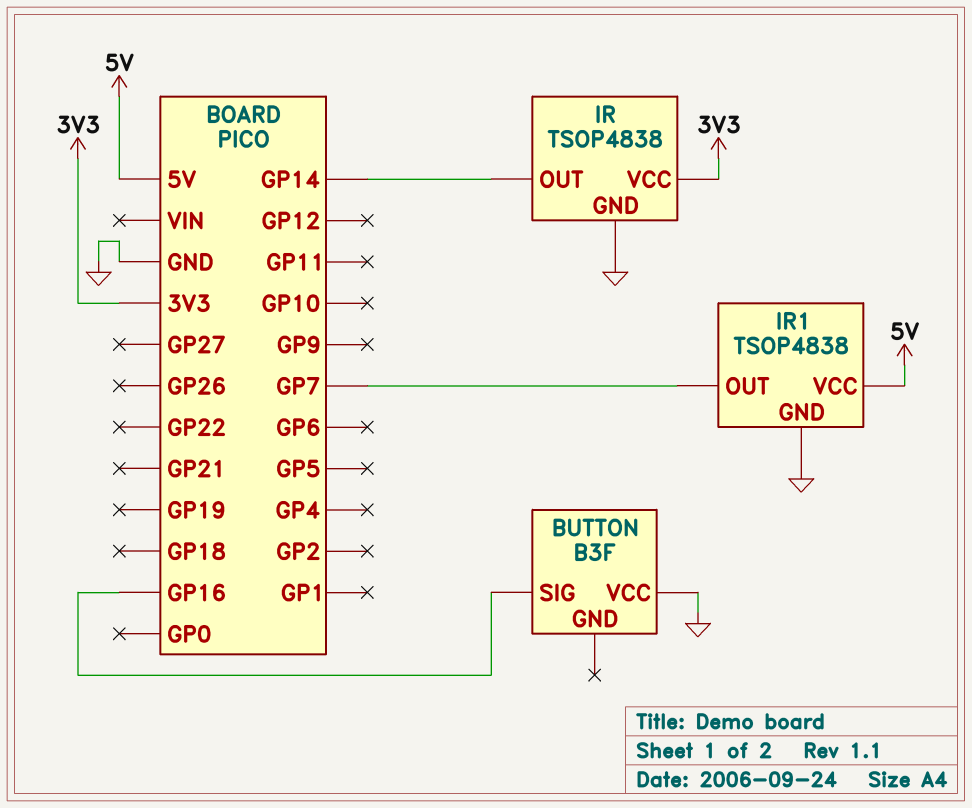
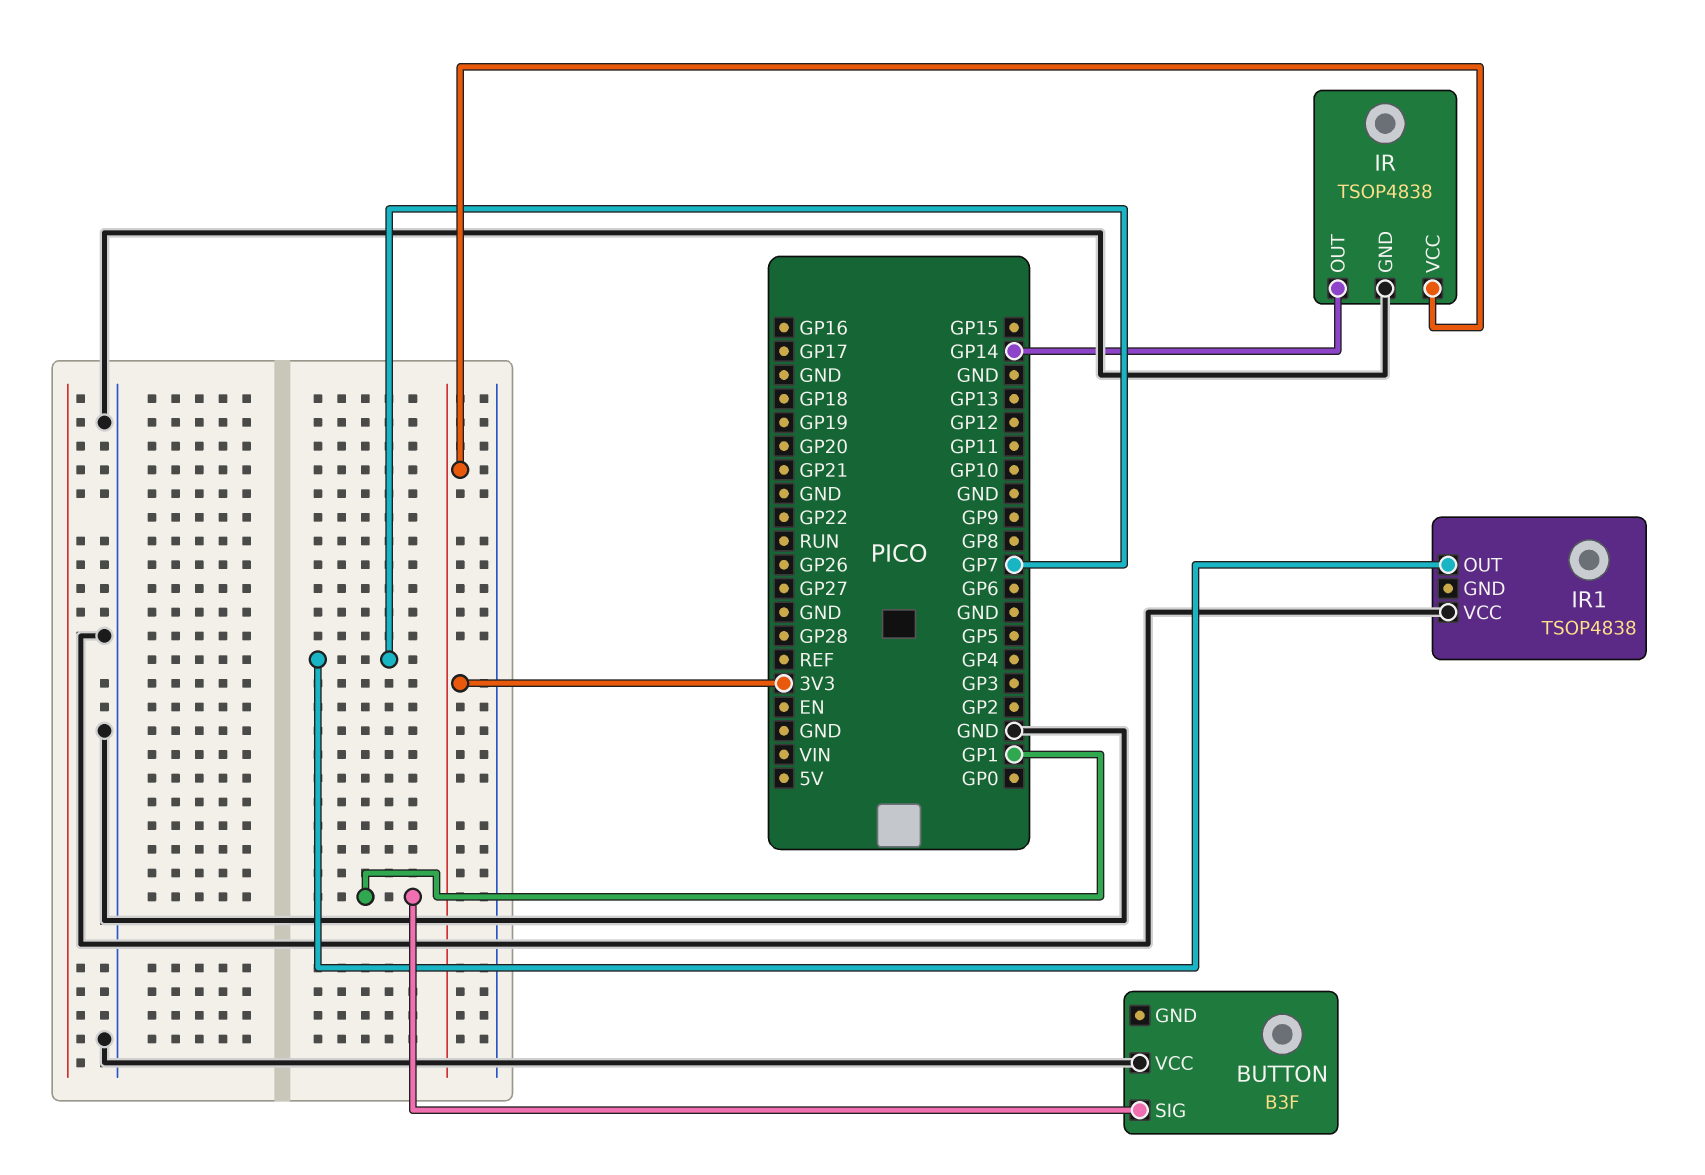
BUTTON pin SIG: GP16 -> GP1
IR1 pin GND: GND -> none
IR1 pin VCC: 5V -> GND

